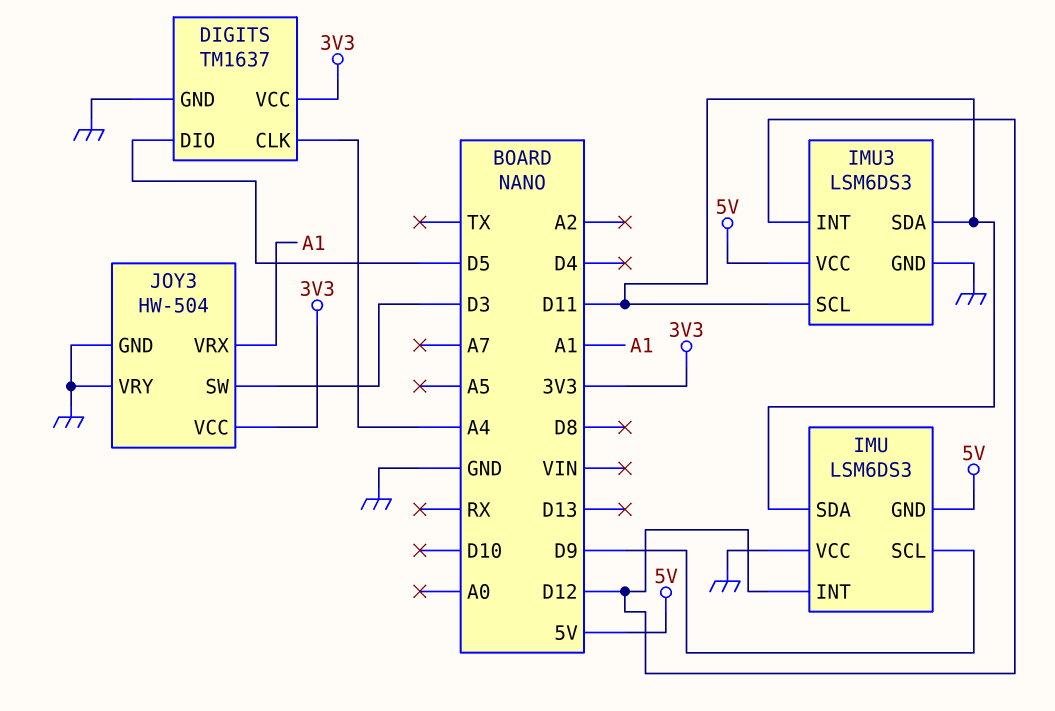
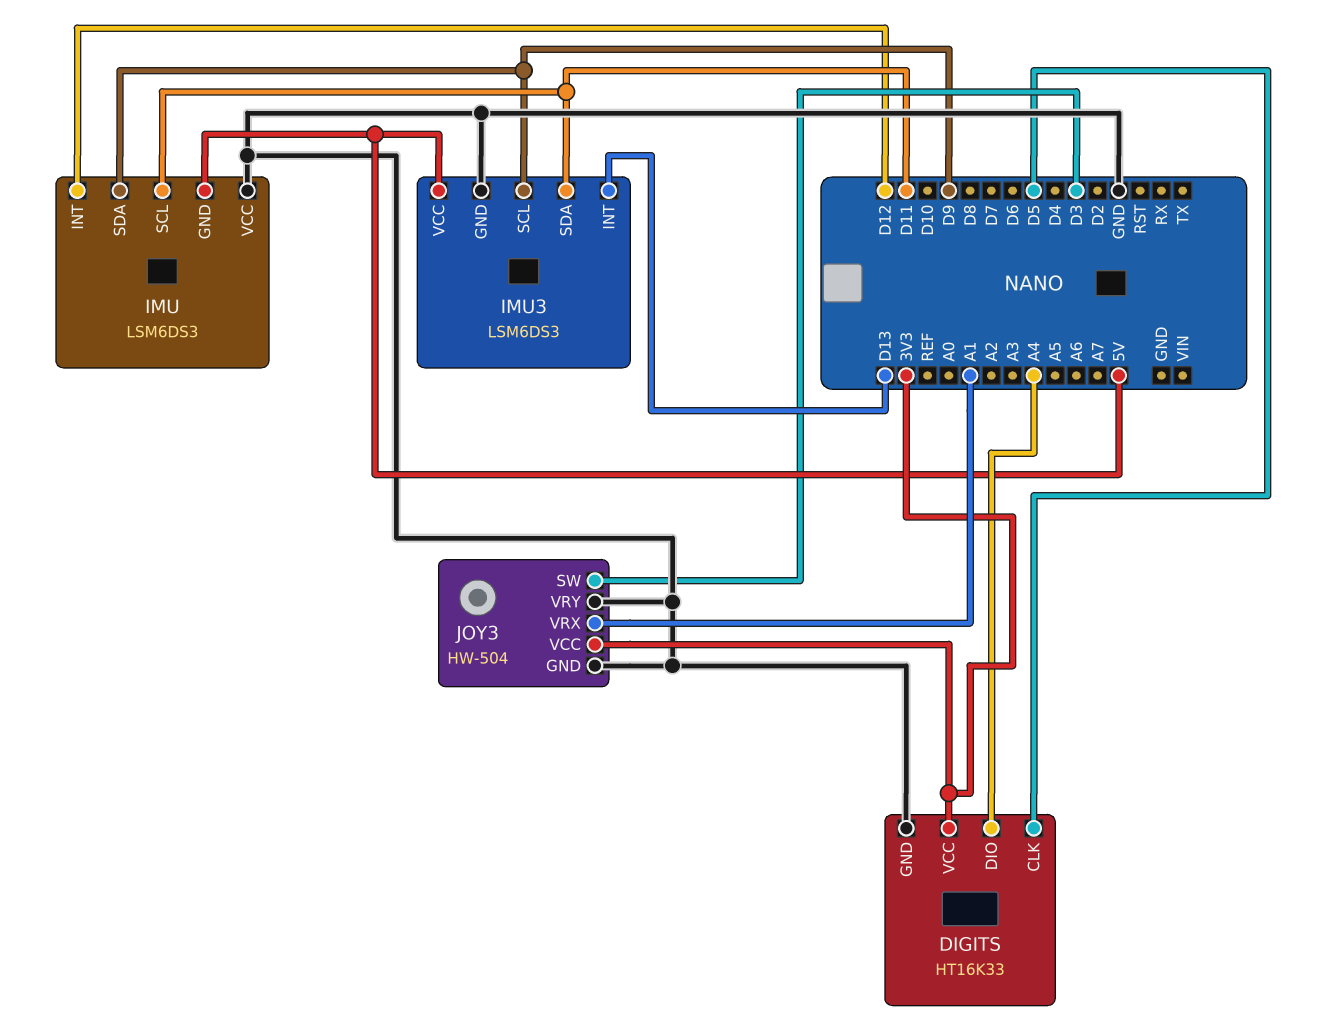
DIGITS: TM1637 -> HT16K33
DIGITS pin CLK: A4 -> D5
DIGITS pin DIO: D5 -> A4
IMU pin SCL: D9 -> D11
IMU pin SDA: D11 -> D9
IMU3 pin INT: D12 -> D13
IMU3 pin SCL: D11 -> D9

